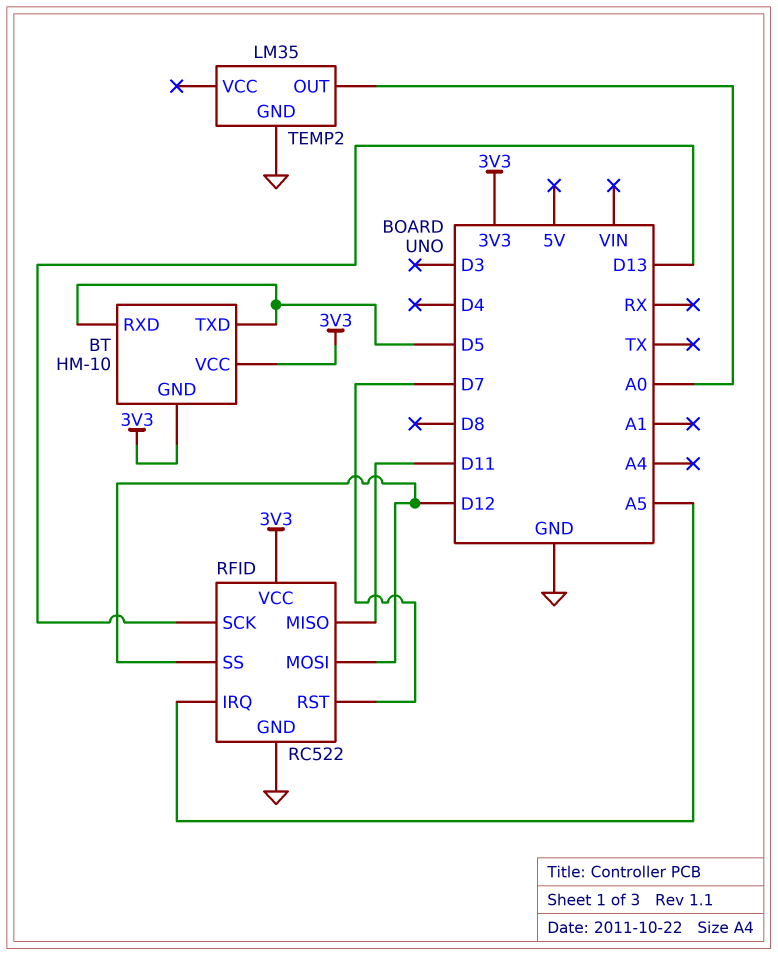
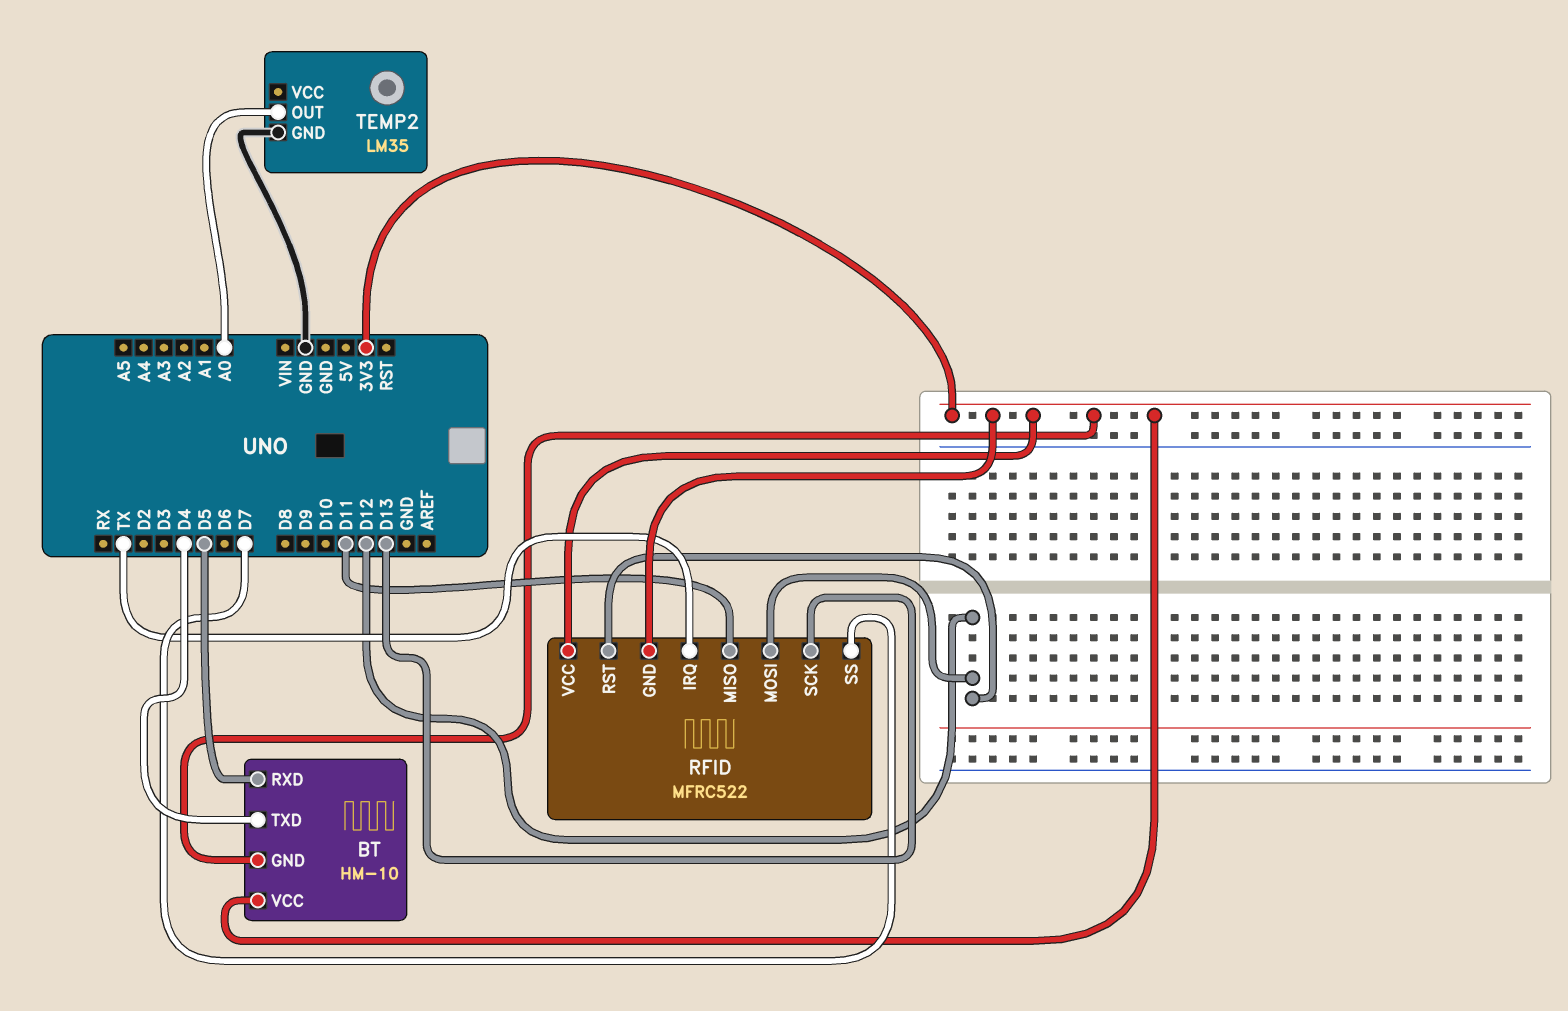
BT pin TXD: D5 -> D4
RFID: RC522 -> MFRC522
RFID pin GND: GND -> 3V3
RFID pin IRQ: A5 -> TX
RFID pin RST: D7 -> D12
RFID pin SS: D12 -> D7

